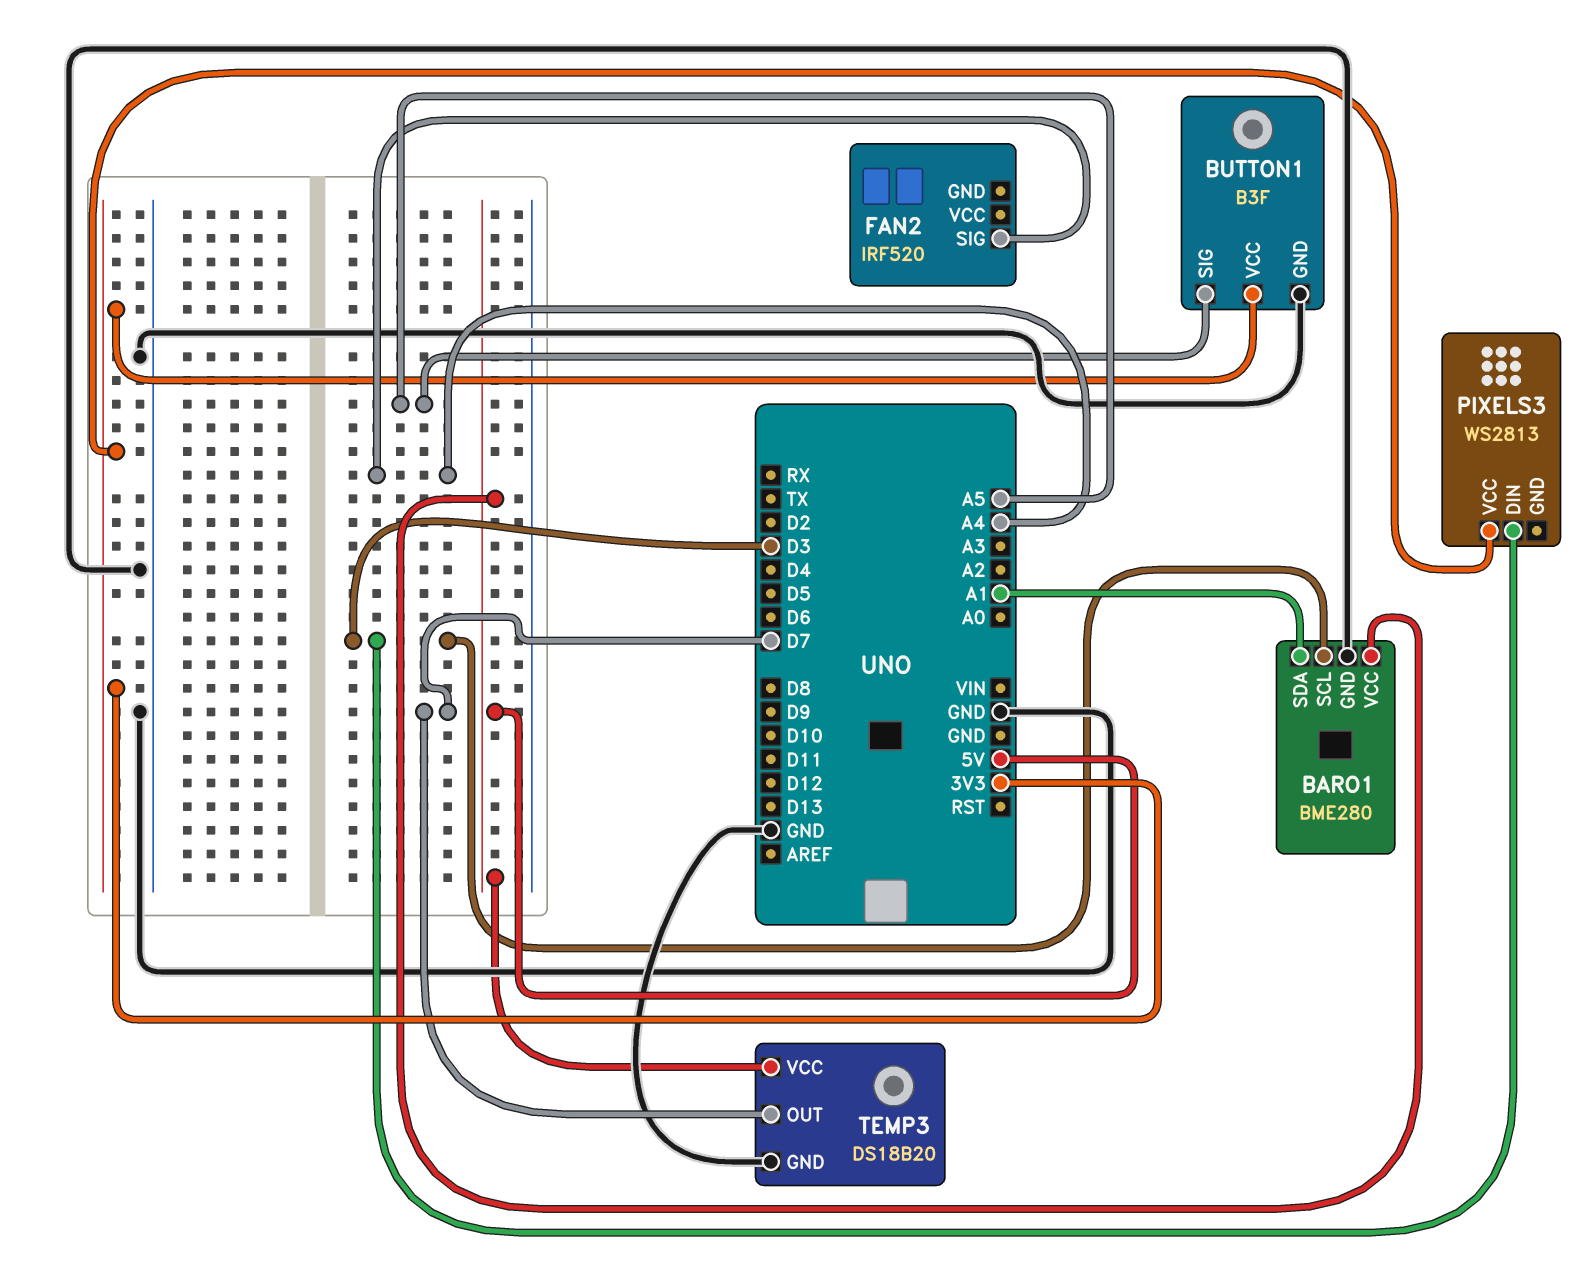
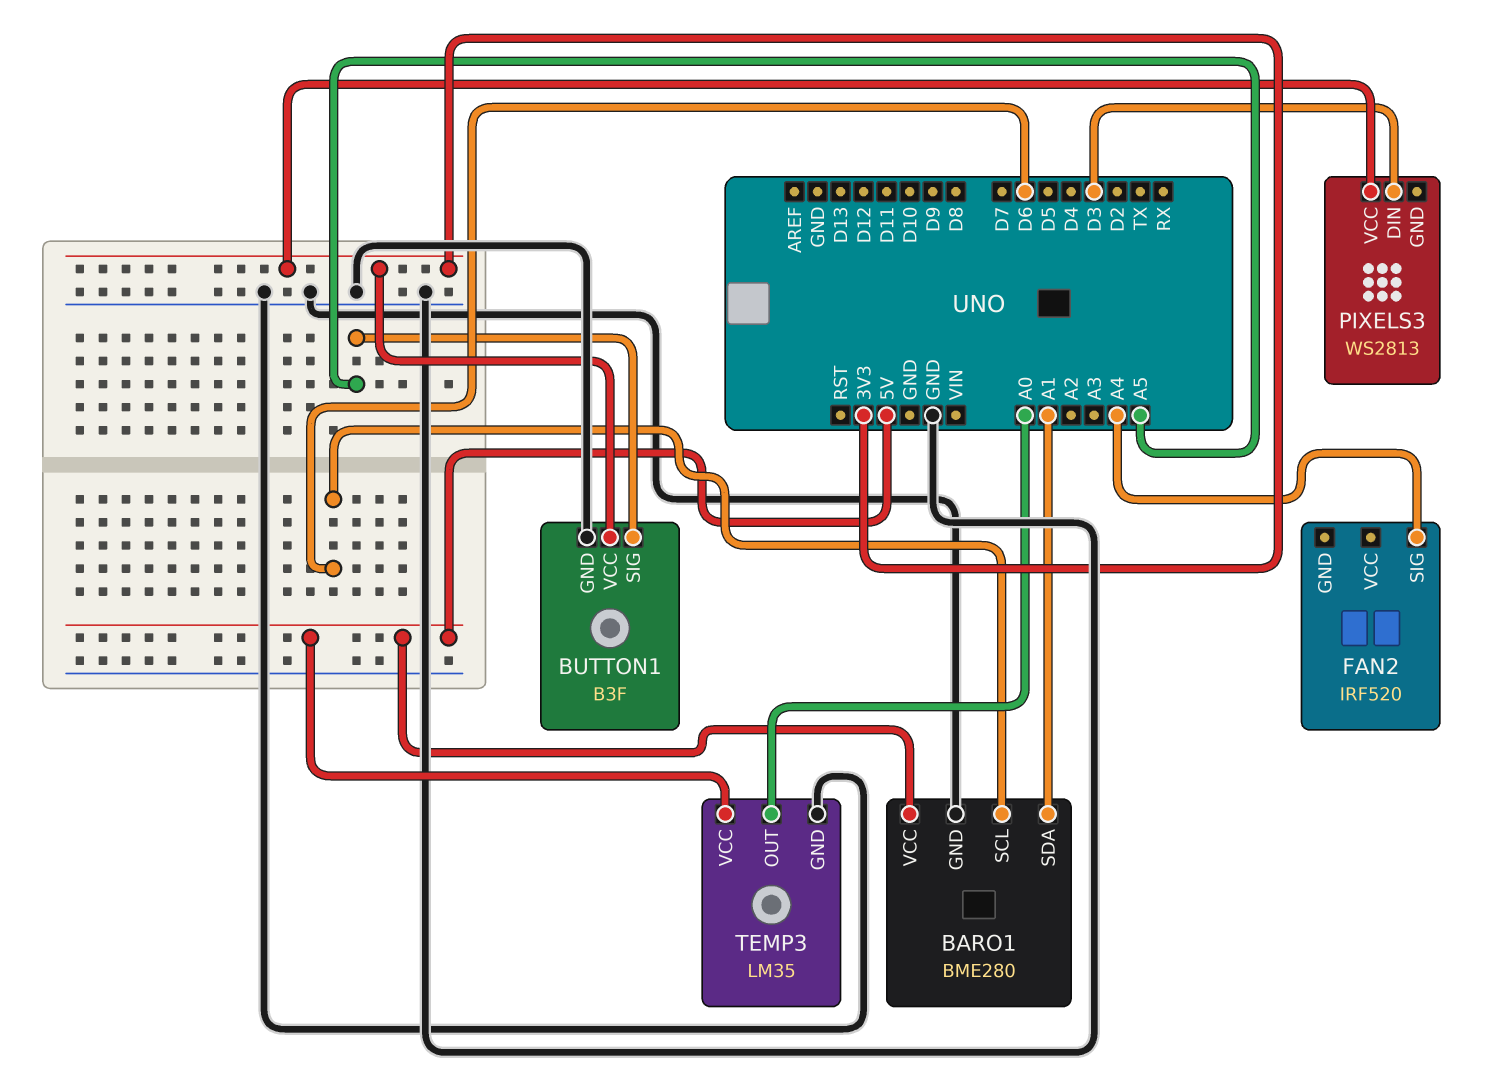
BARO1 pin SCL: D3 -> D6
TEMP3: DS18B20 -> LM35
TEMP3 pin OUT: D7 -> A0

